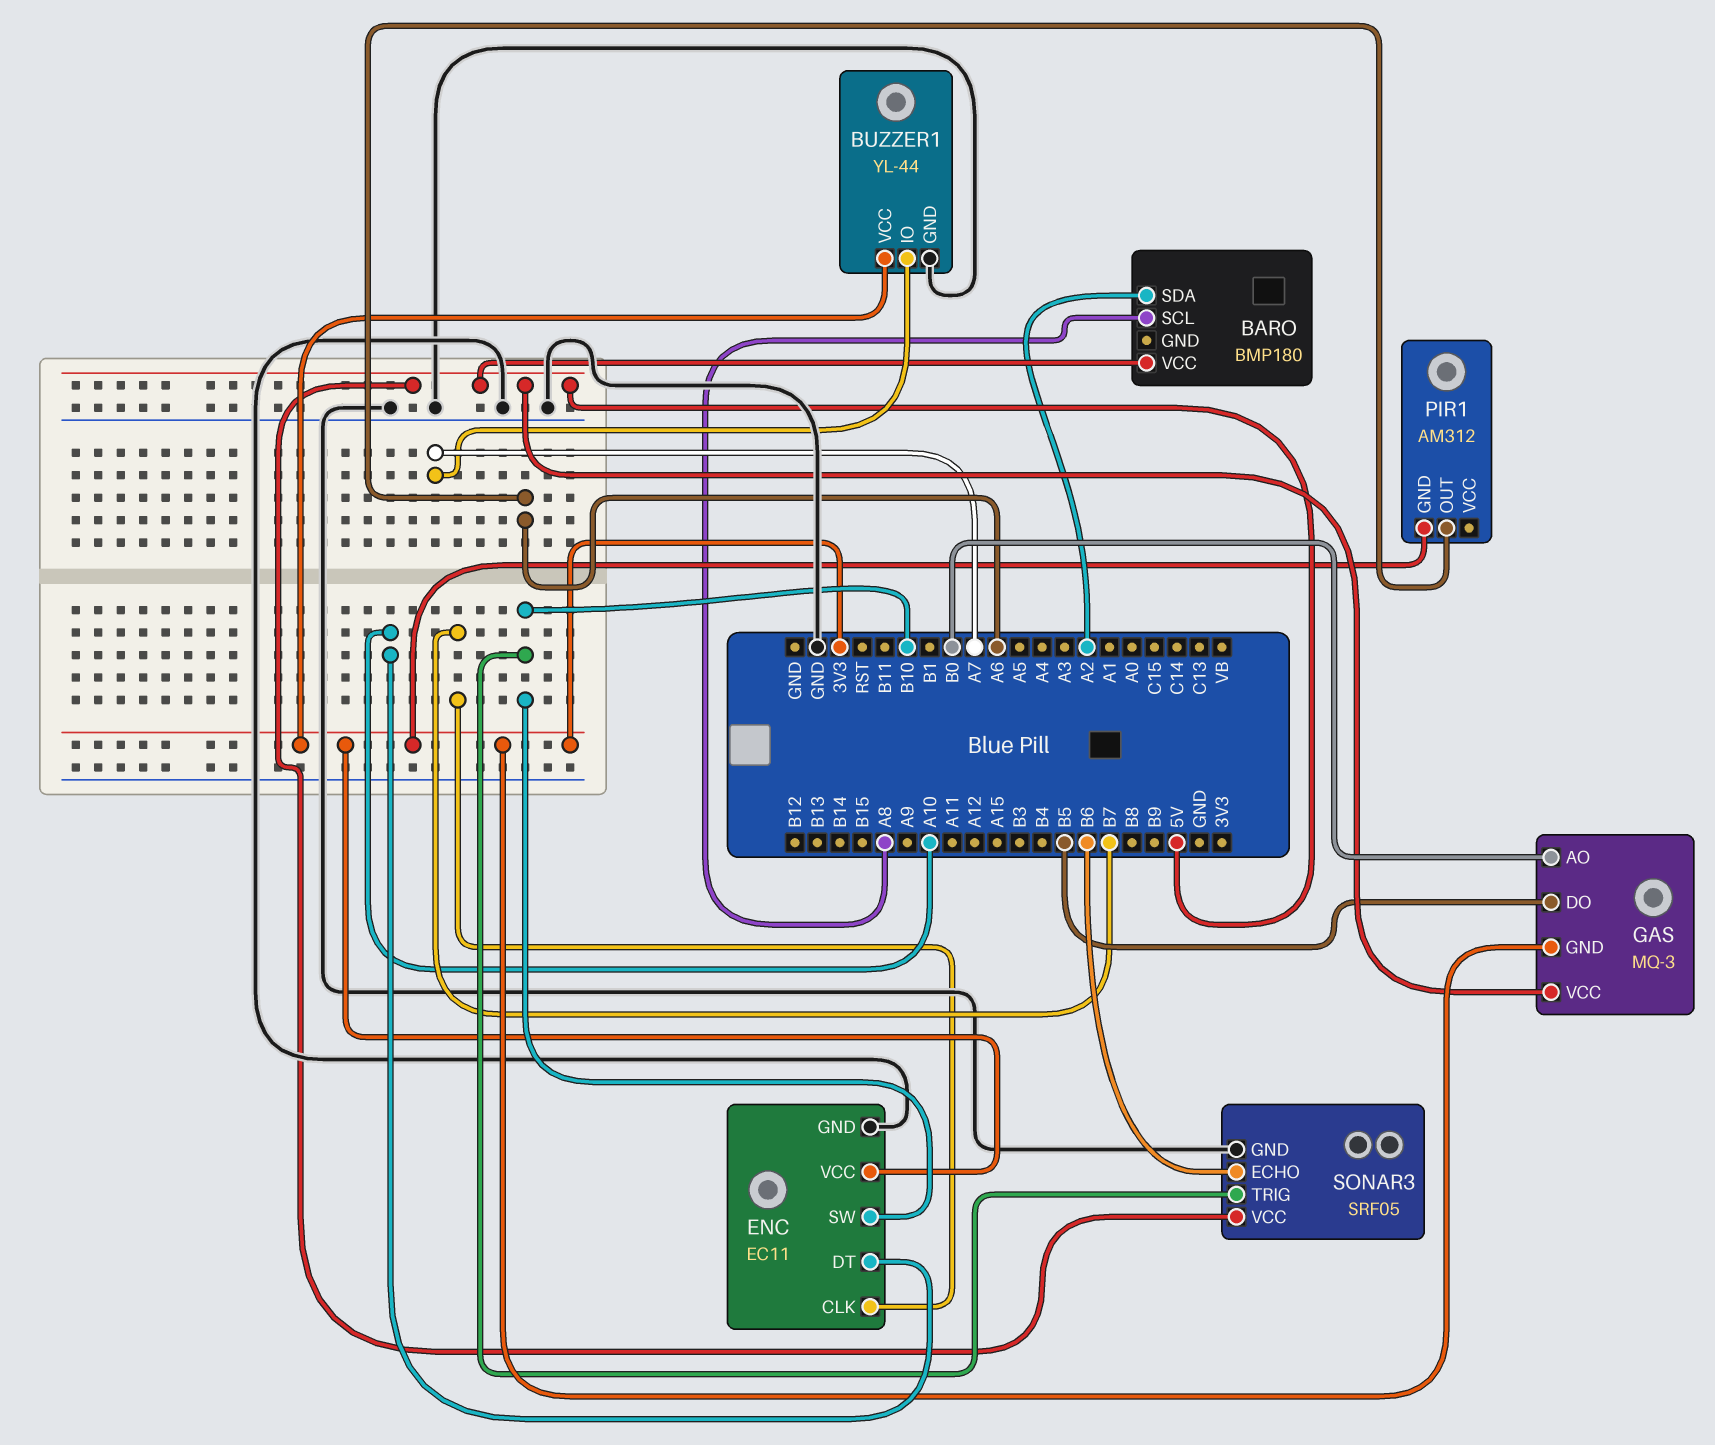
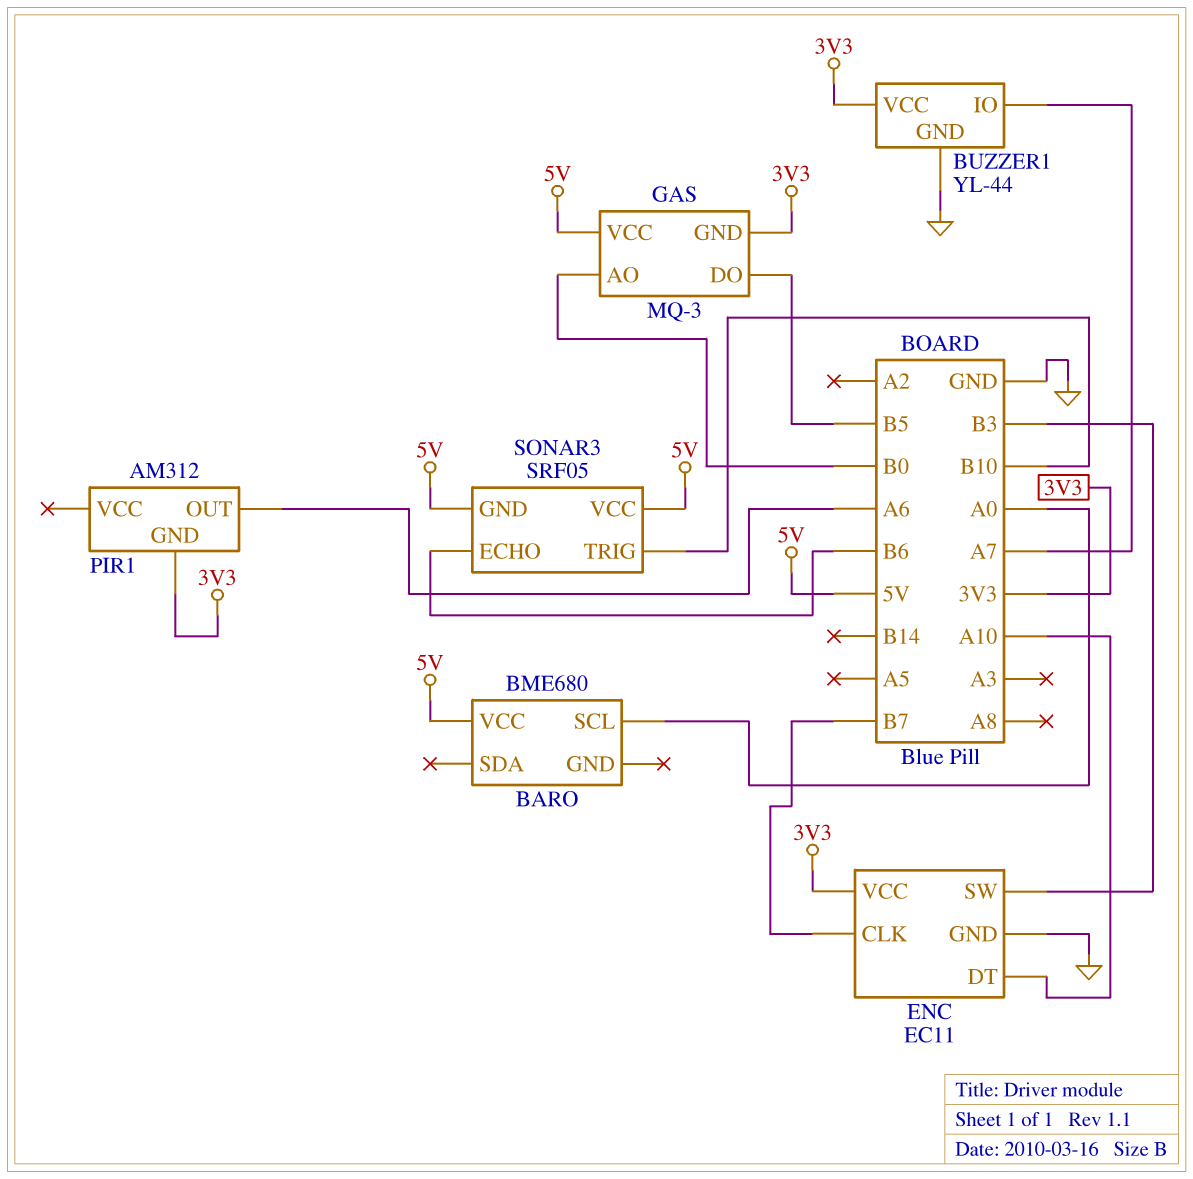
BARO: BMP180 -> BME680
BARO pin SCL: A8 -> A0
BARO pin SDA: A2 -> none
ENC pin SW: B10 -> B3
SONAR3 pin GND: GND -> 5V

